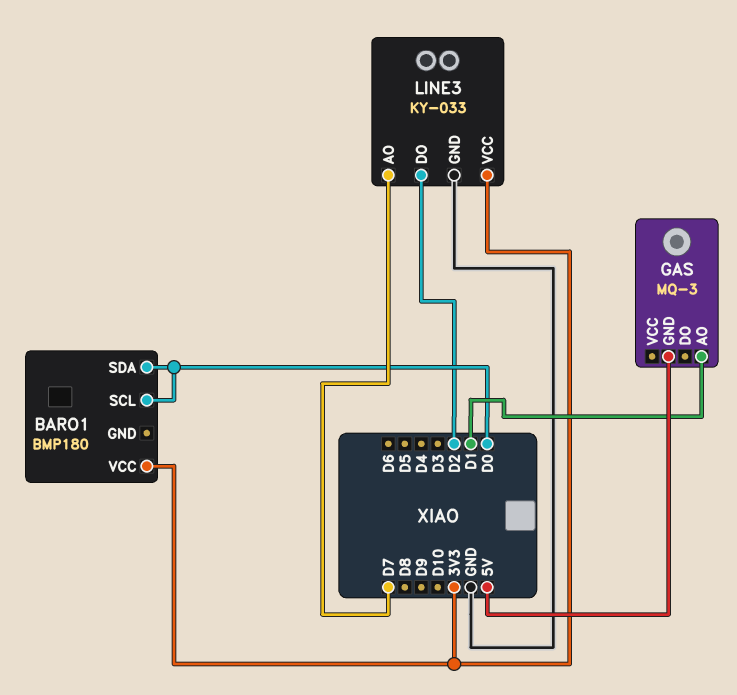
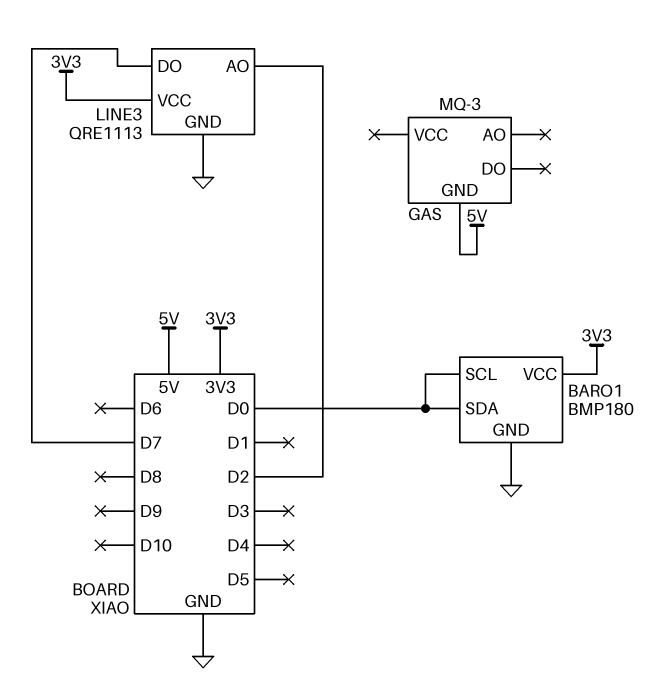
BARO1 pin GND: none -> GND
GAS pin AO: D1 -> none
LINE3: KY-033 -> QRE1113
LINE3 pin AO: D7 -> D2
LINE3 pin DO: D2 -> D7

